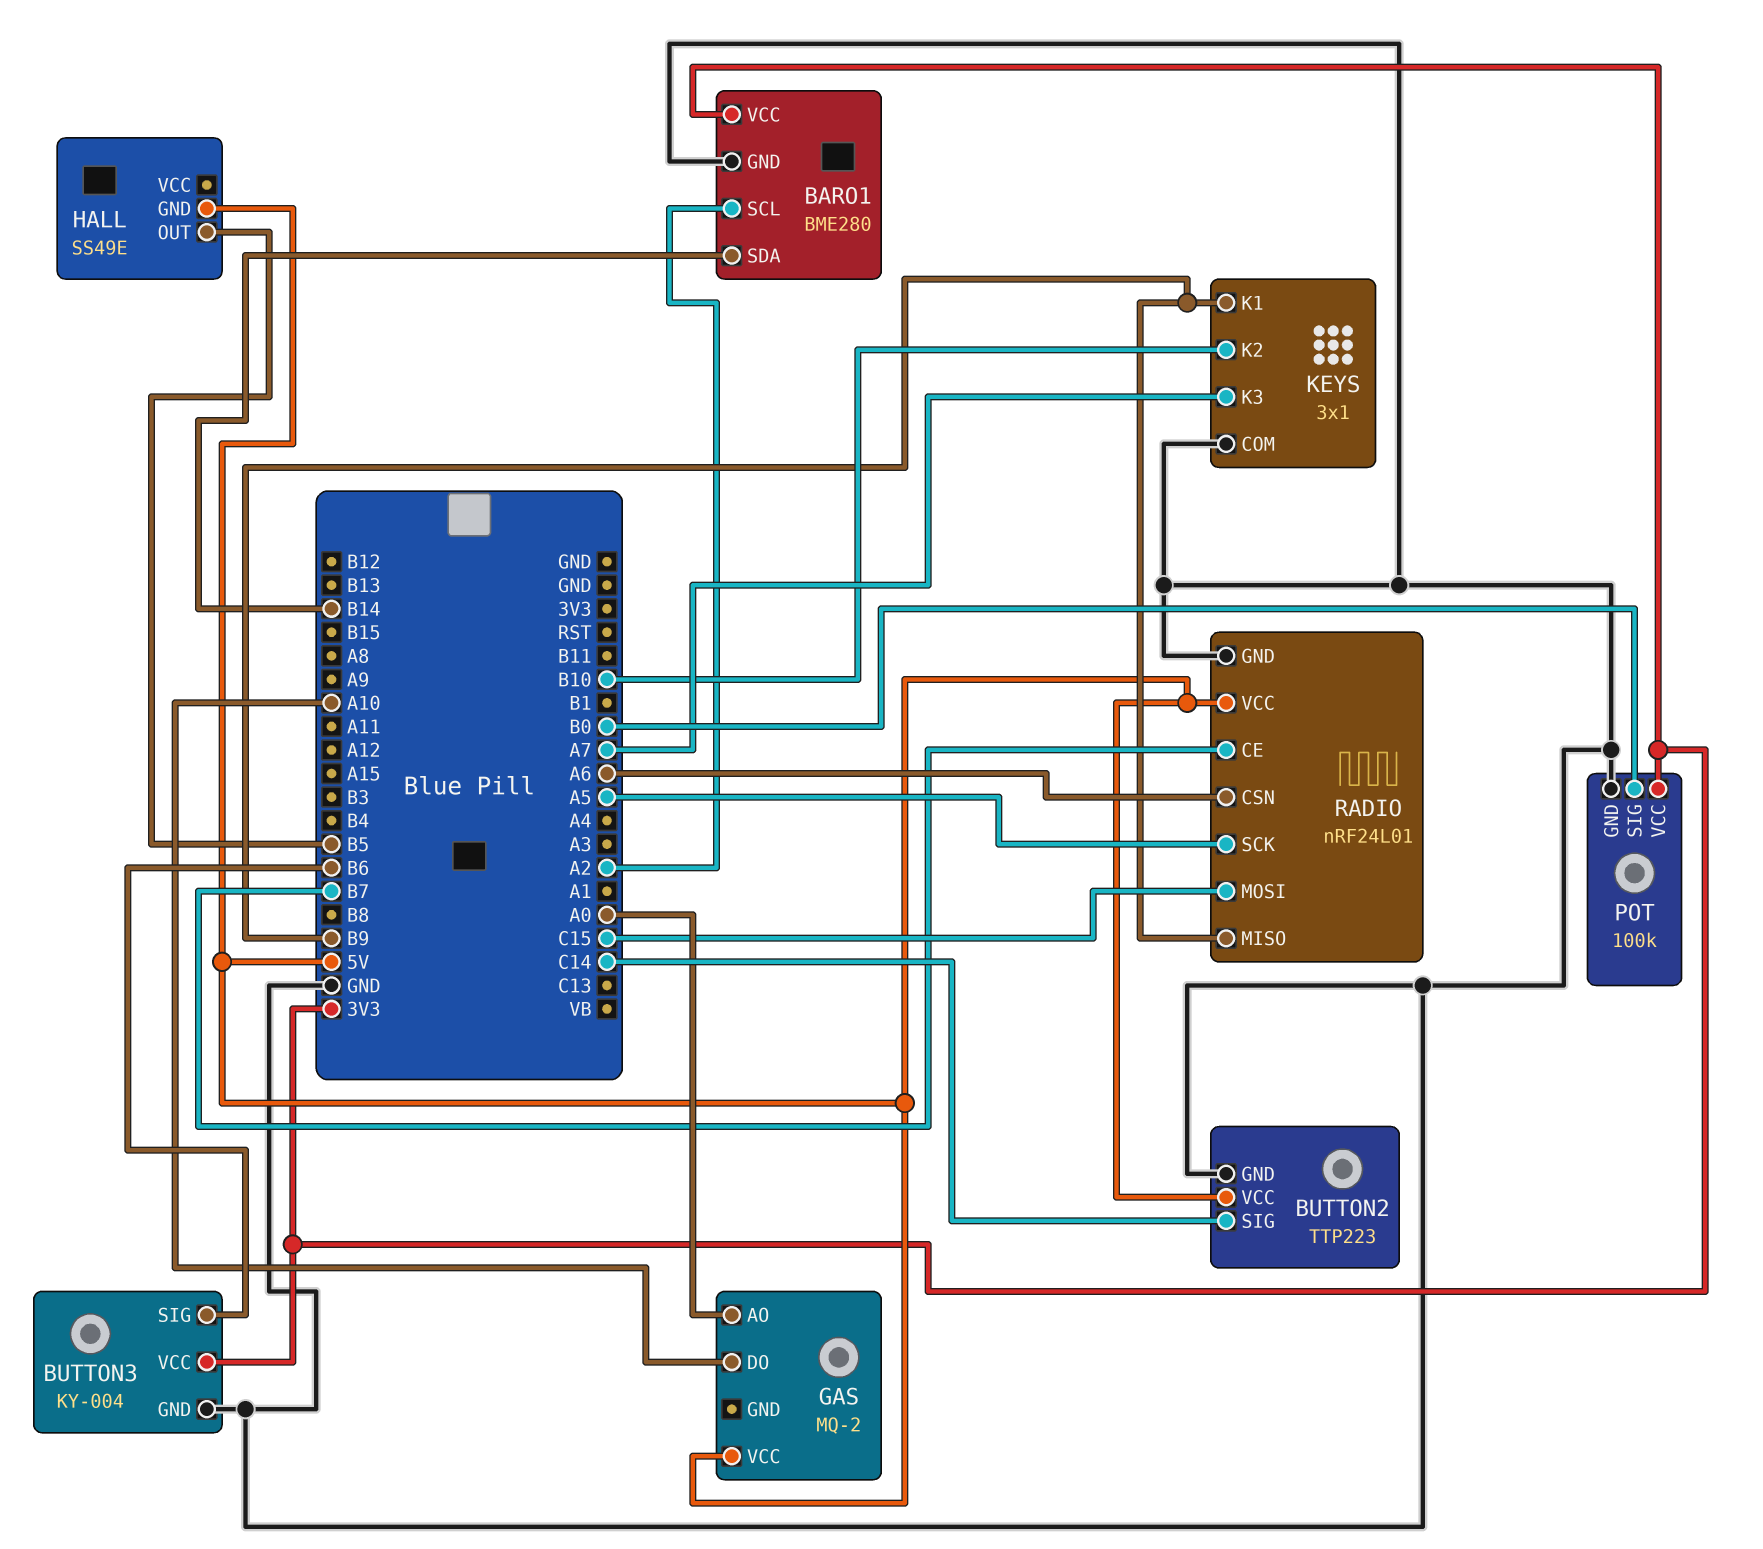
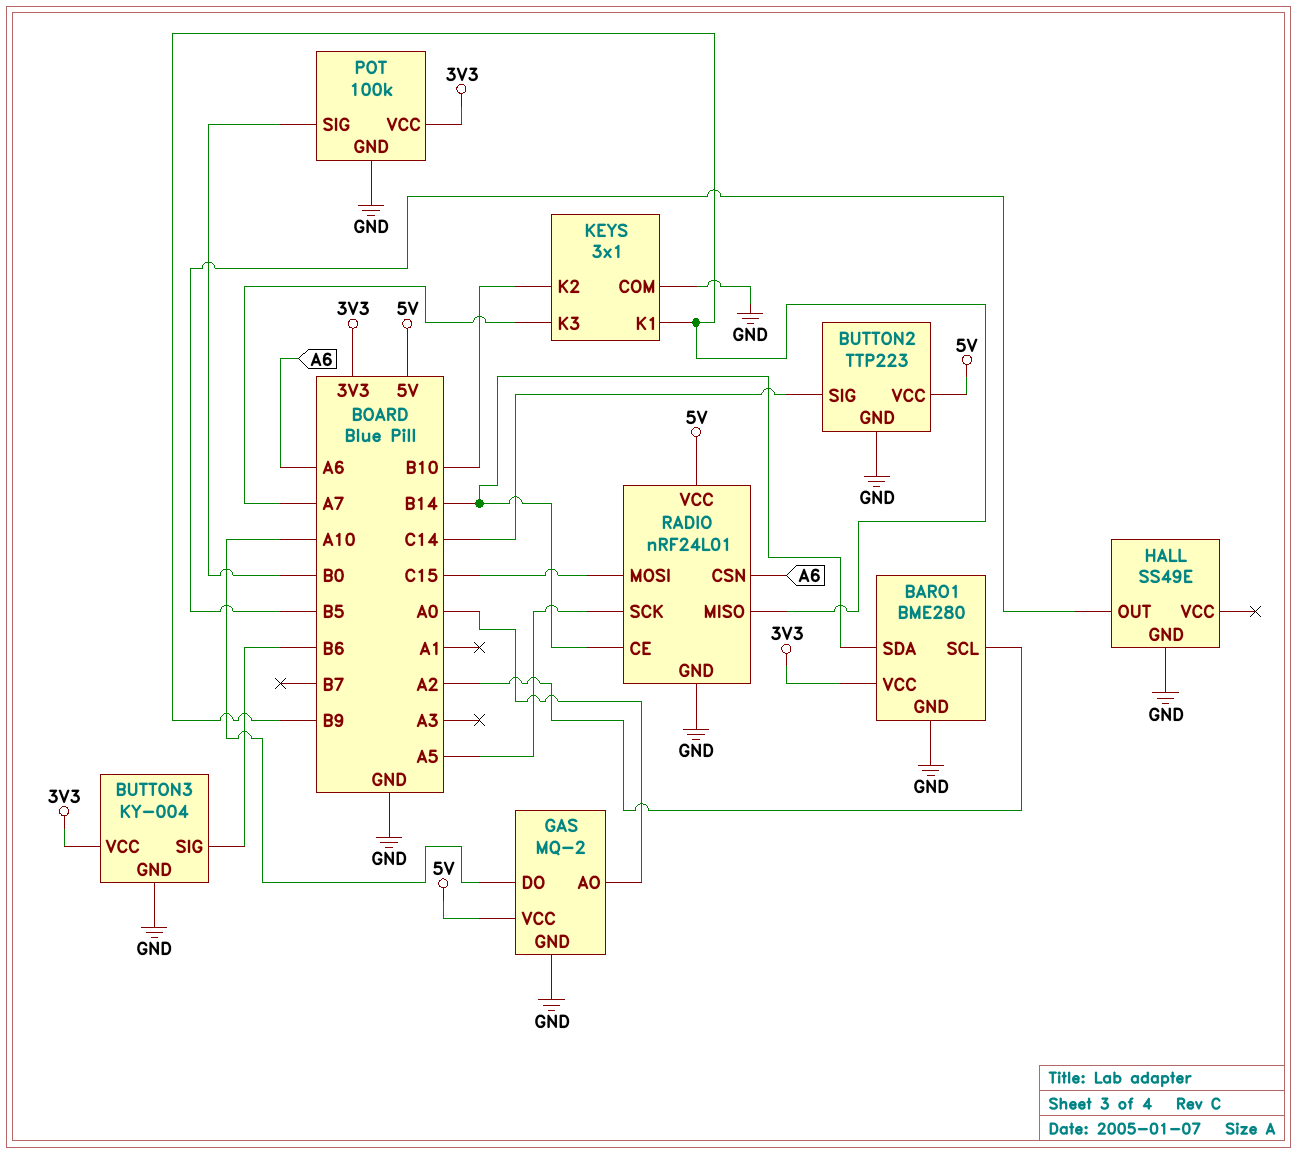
GAS pin GND: none -> GND
HALL pin GND: 5V -> GND
RADIO pin CE: B7 -> B14

